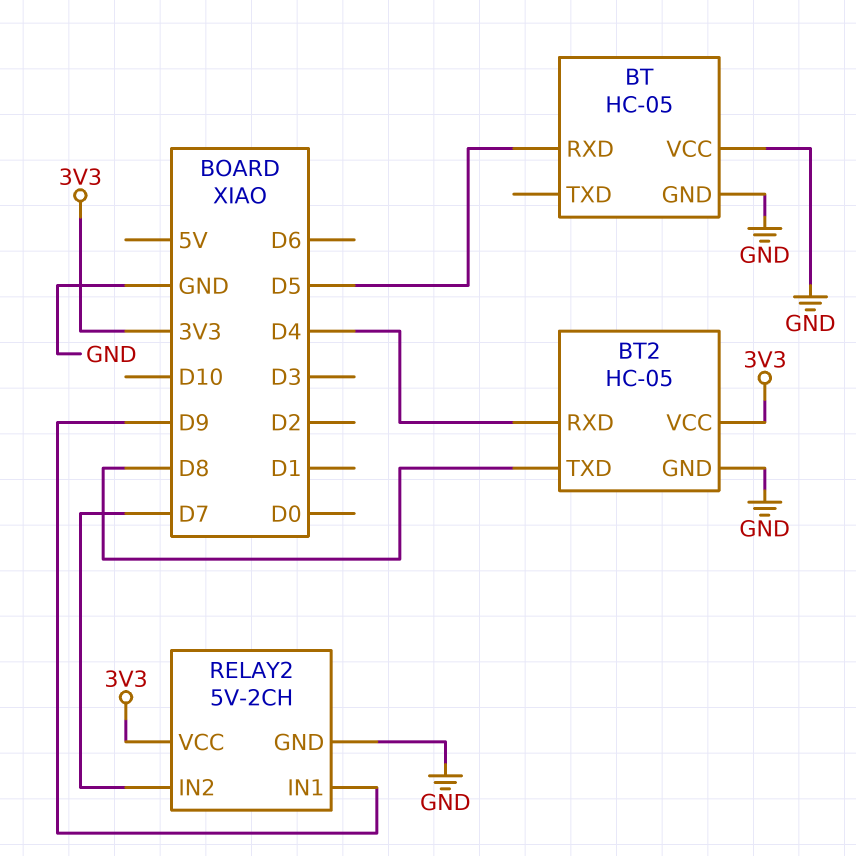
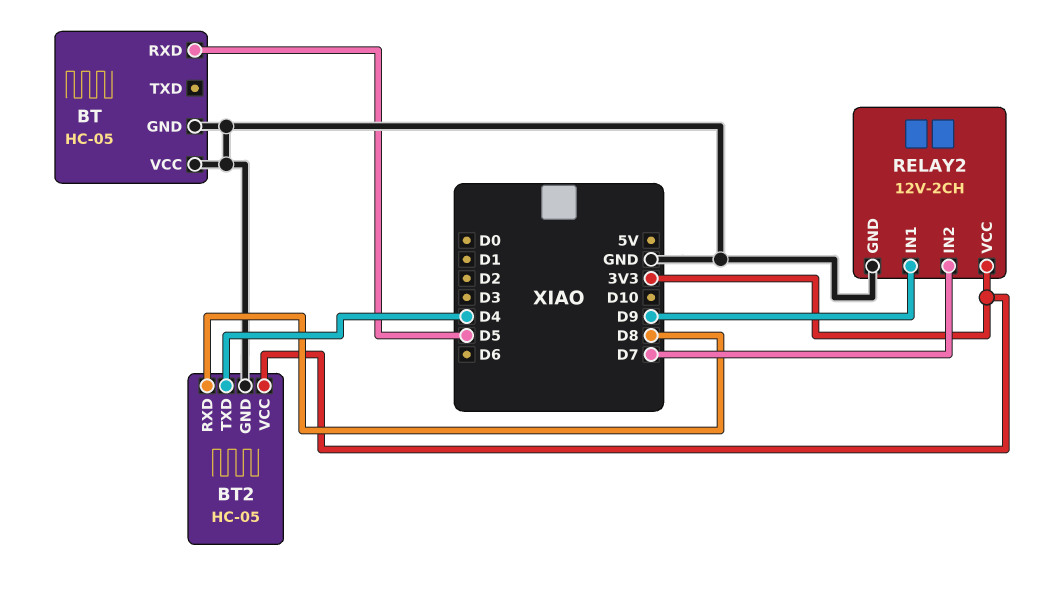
BT2 pin RXD: D4 -> D8
BT2 pin TXD: D8 -> D4
RELAY2: 5V-2CH -> 12V-2CH

